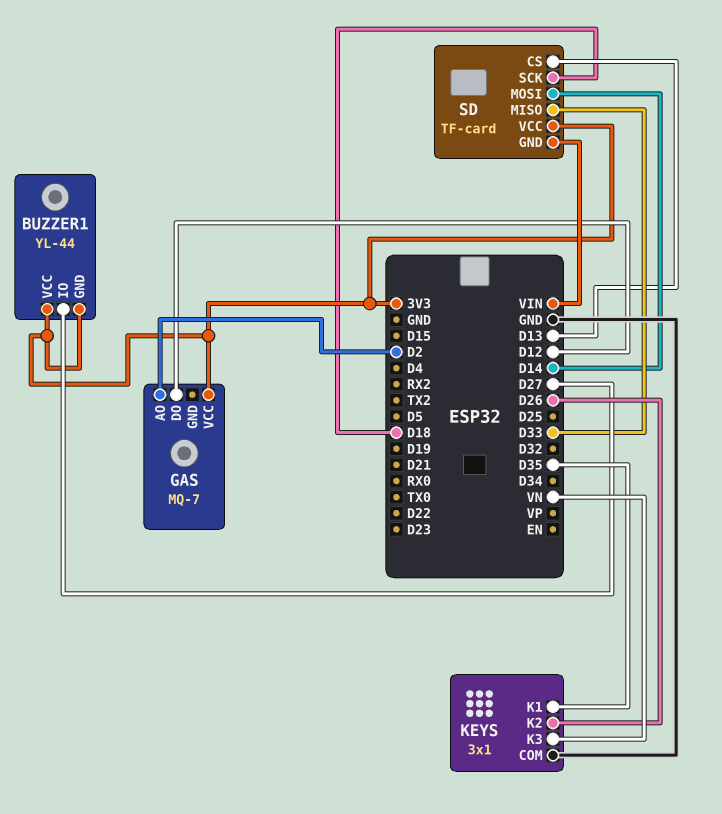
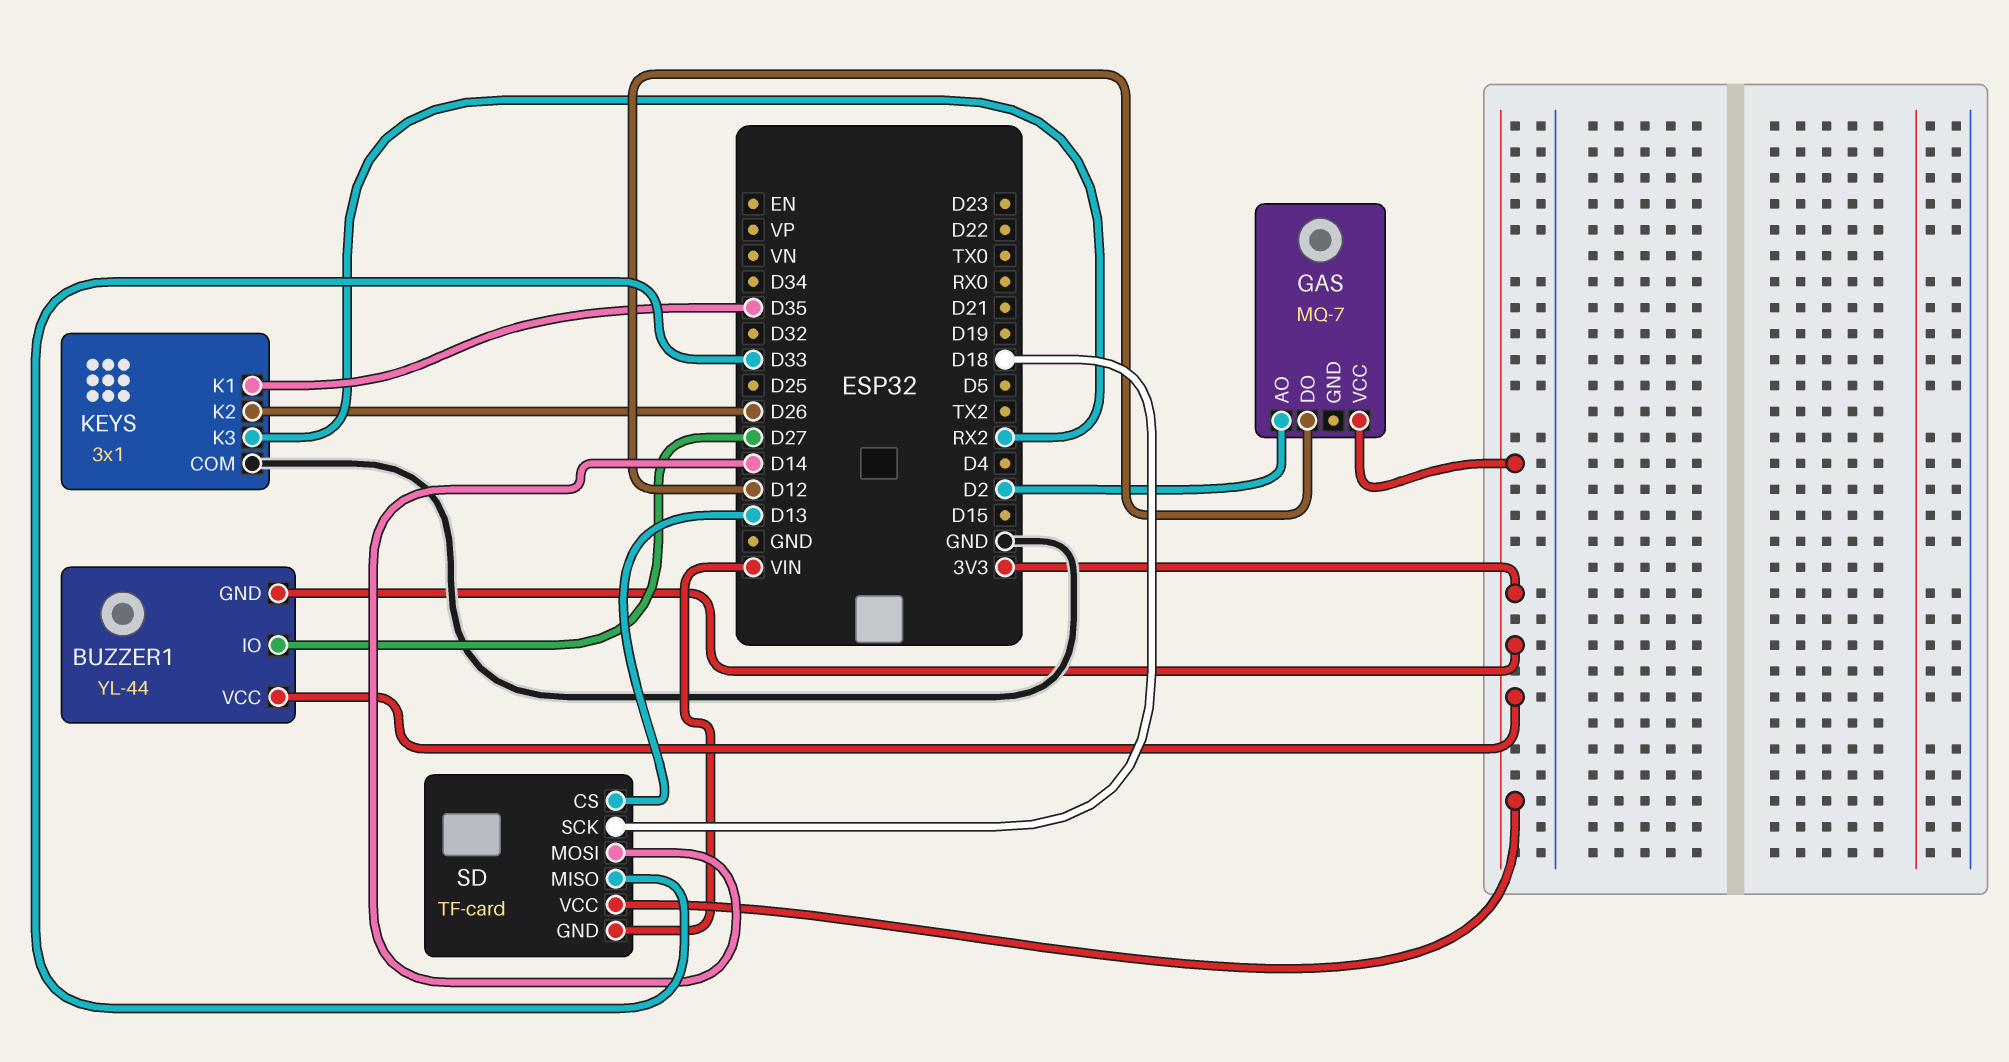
KEYS pin K3: VN -> RX2

